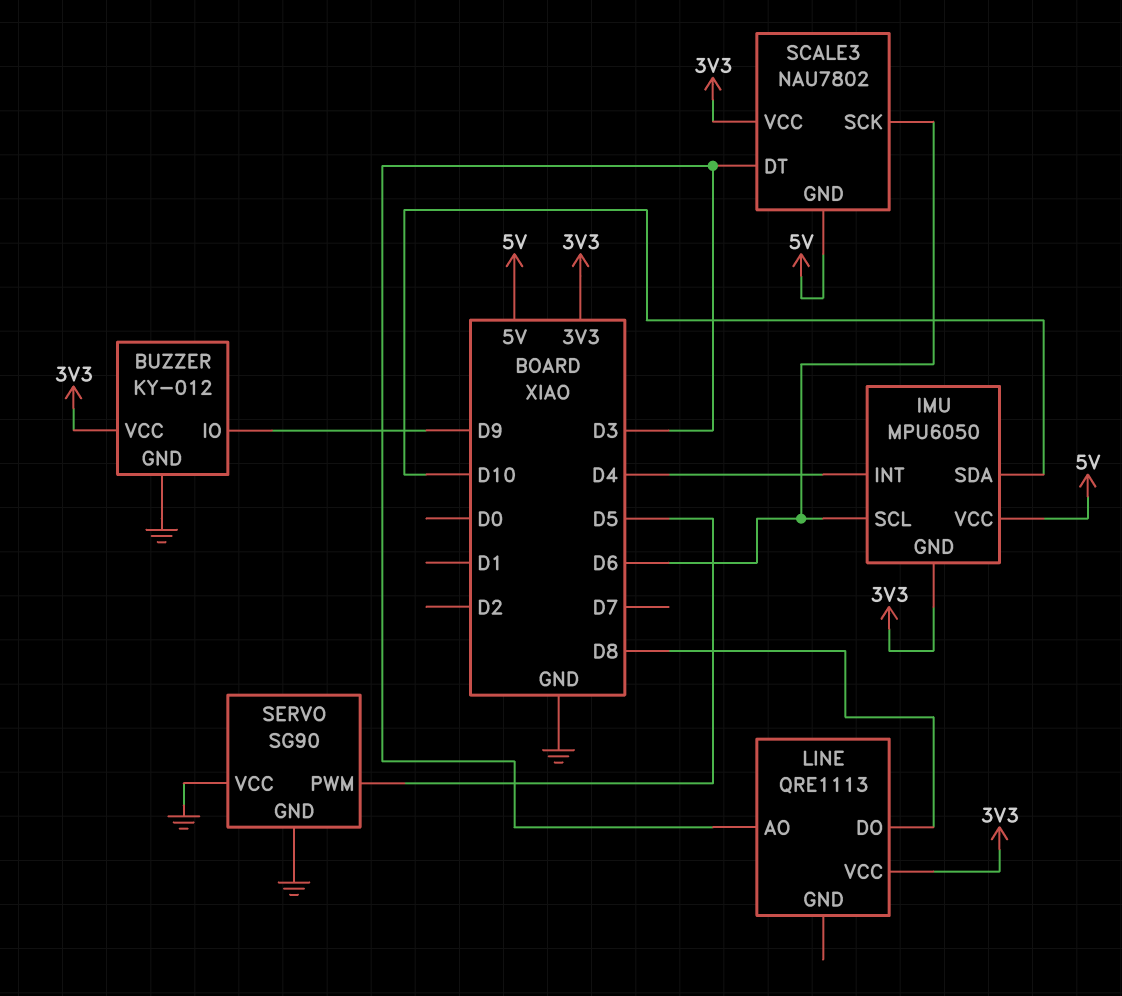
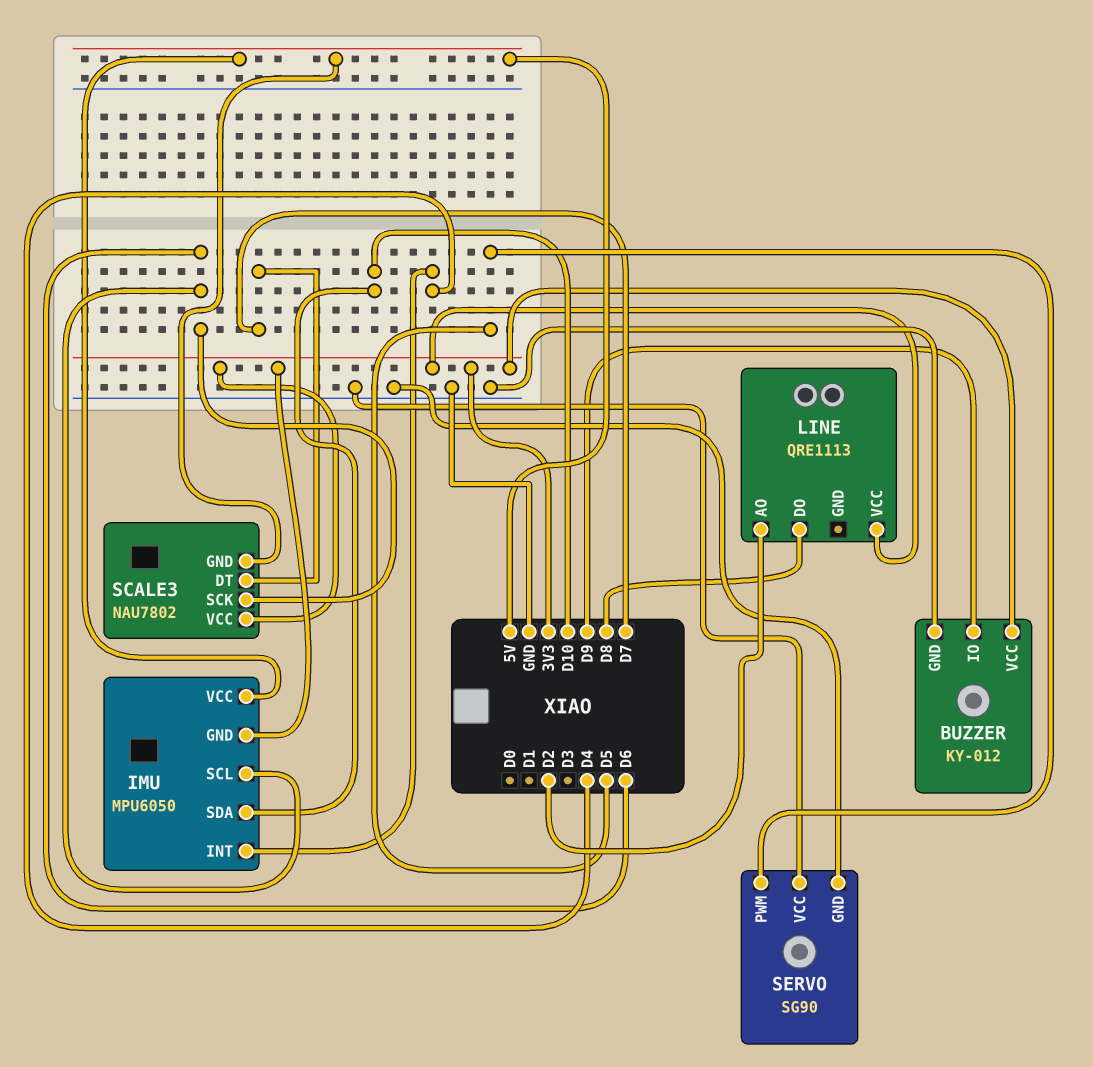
LINE pin AO: D3 -> D2
SCALE3 pin DT: D3 -> D7

